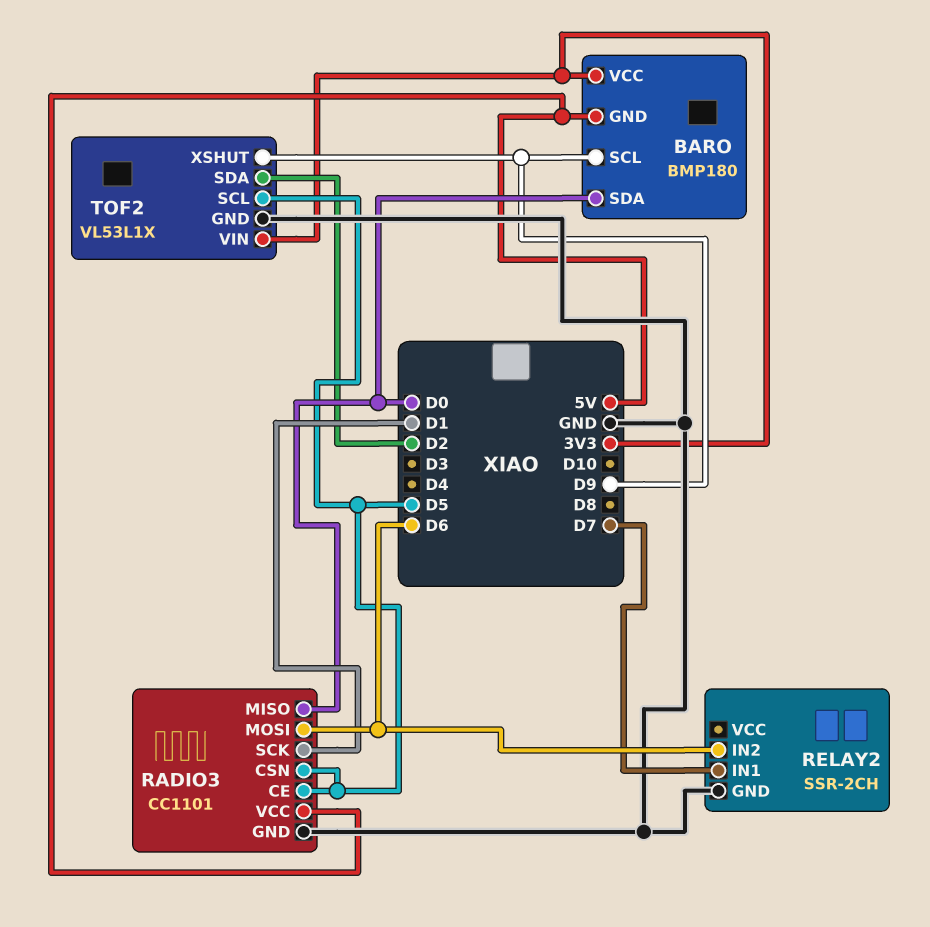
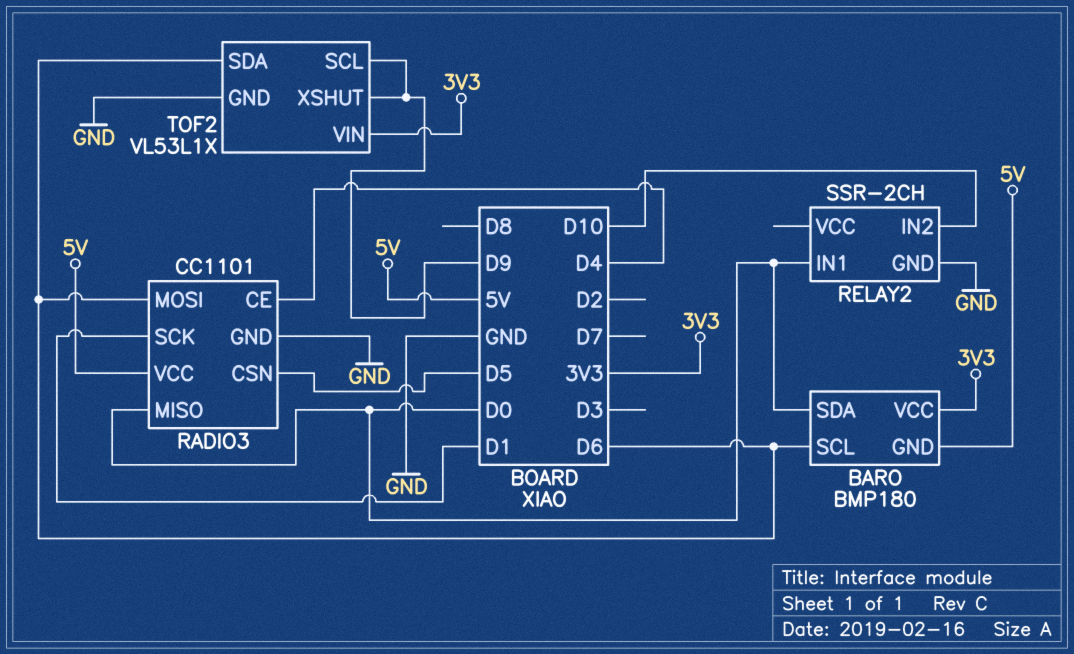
BARO pin SCL: D9 -> D6
RADIO3 pin CE: D5 -> D4
RELAY2 pin IN1: D7 -> D0
RELAY2 pin IN2: D6 -> D10
TOF2 pin SCL: D5 -> D9
TOF2 pin SDA: D2 -> D6

